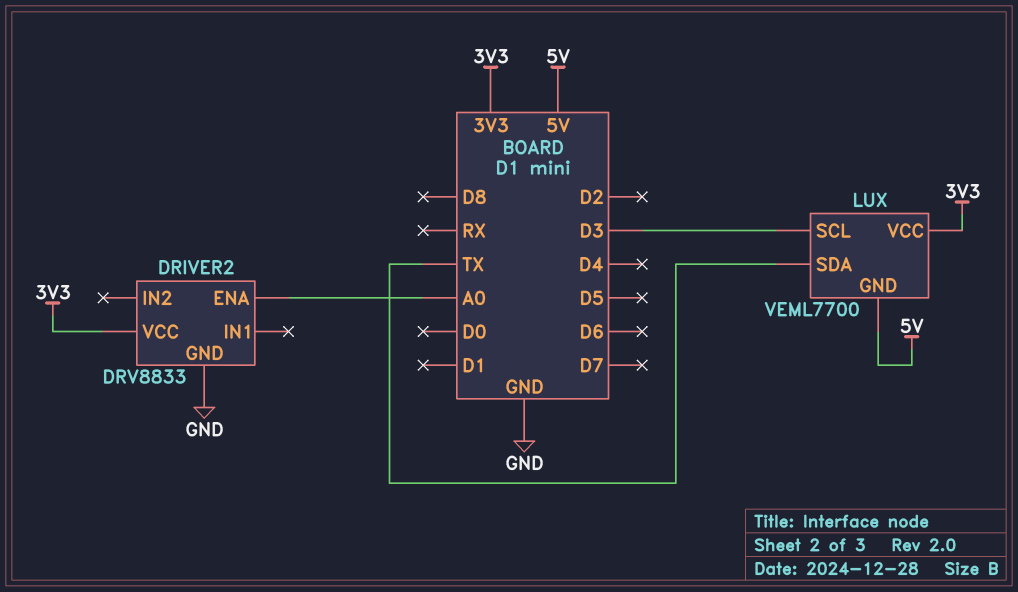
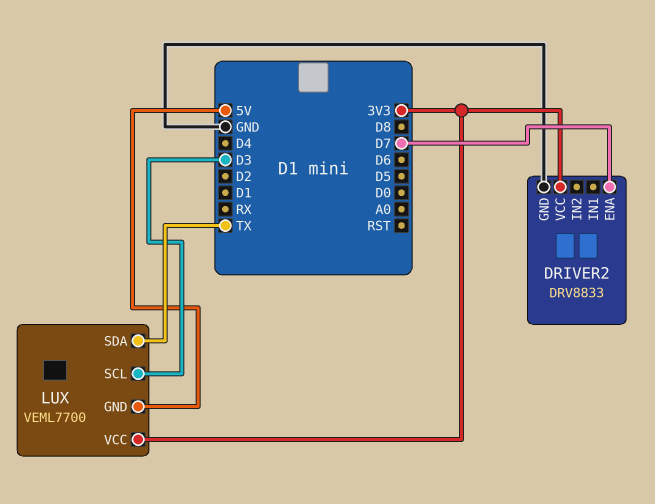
DRIVER2 pin ENA: A0 -> D7

